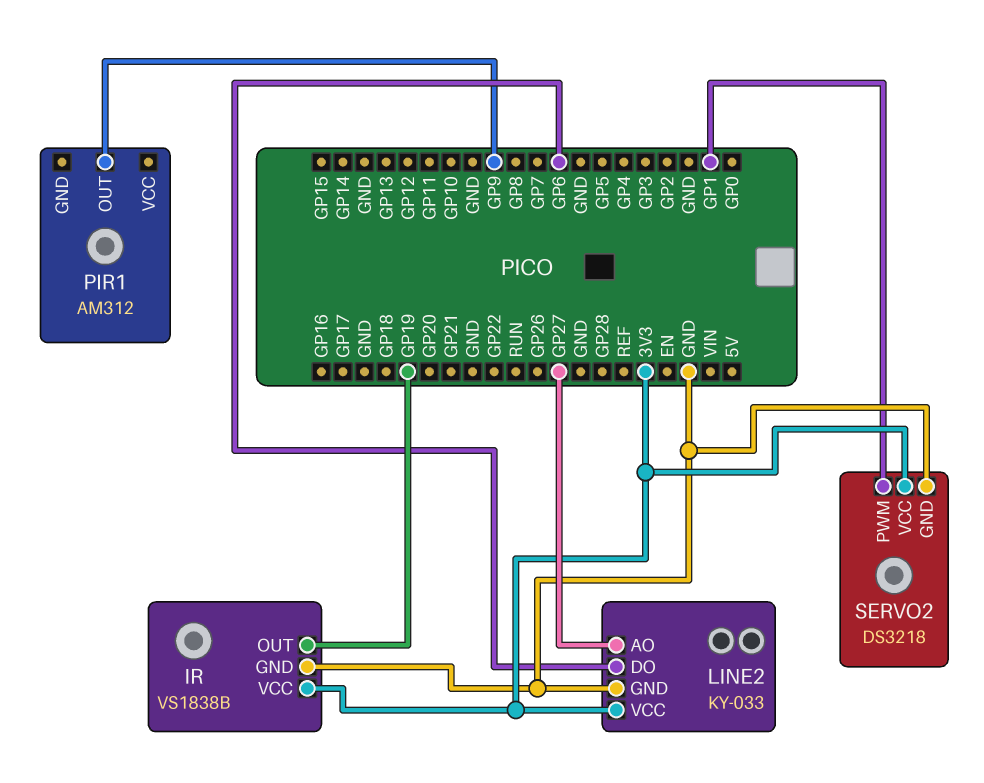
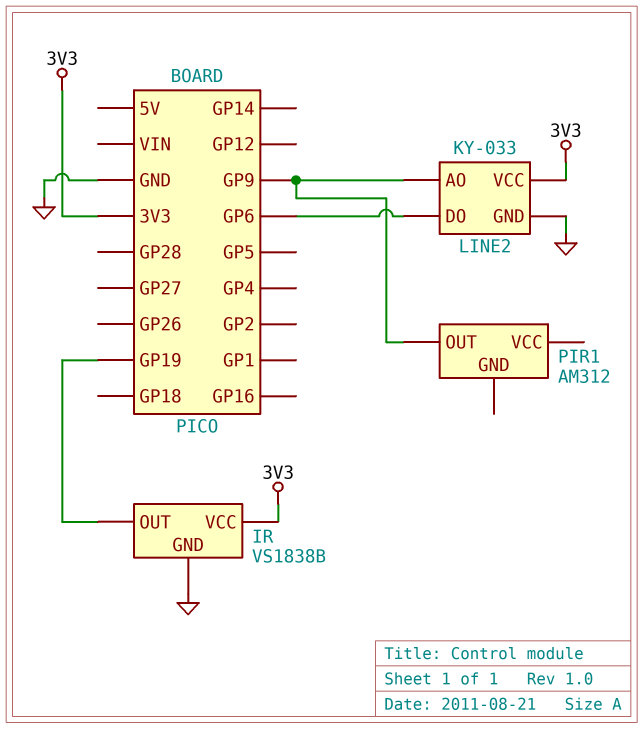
LINE2 pin AO: GP27 -> GP9
SERVO2: DS3218 -> none
SERVO2 pin GND: GND -> none
SERVO2 pin PWM: GP1 -> none
SERVO2 pin VCC: 3V3 -> none

